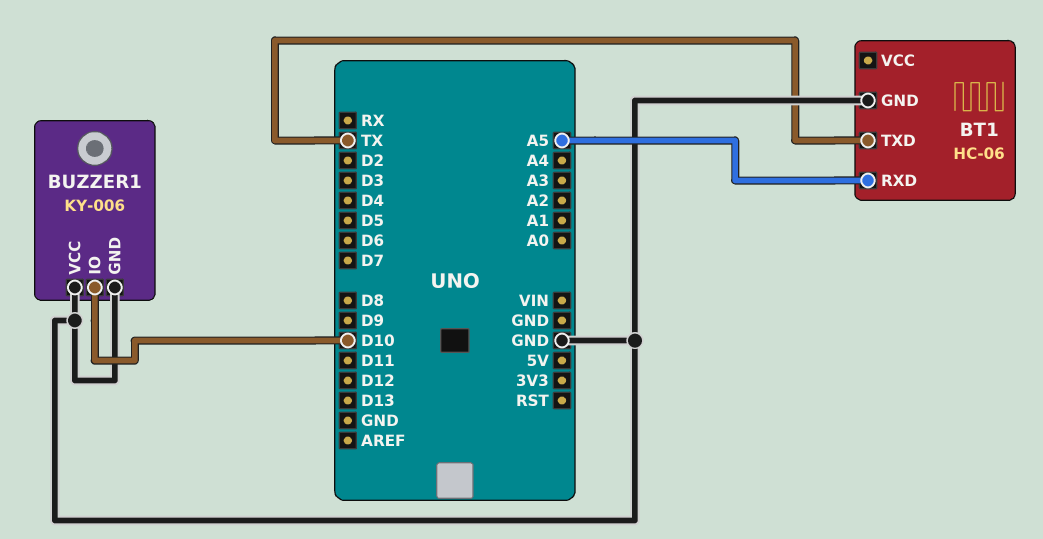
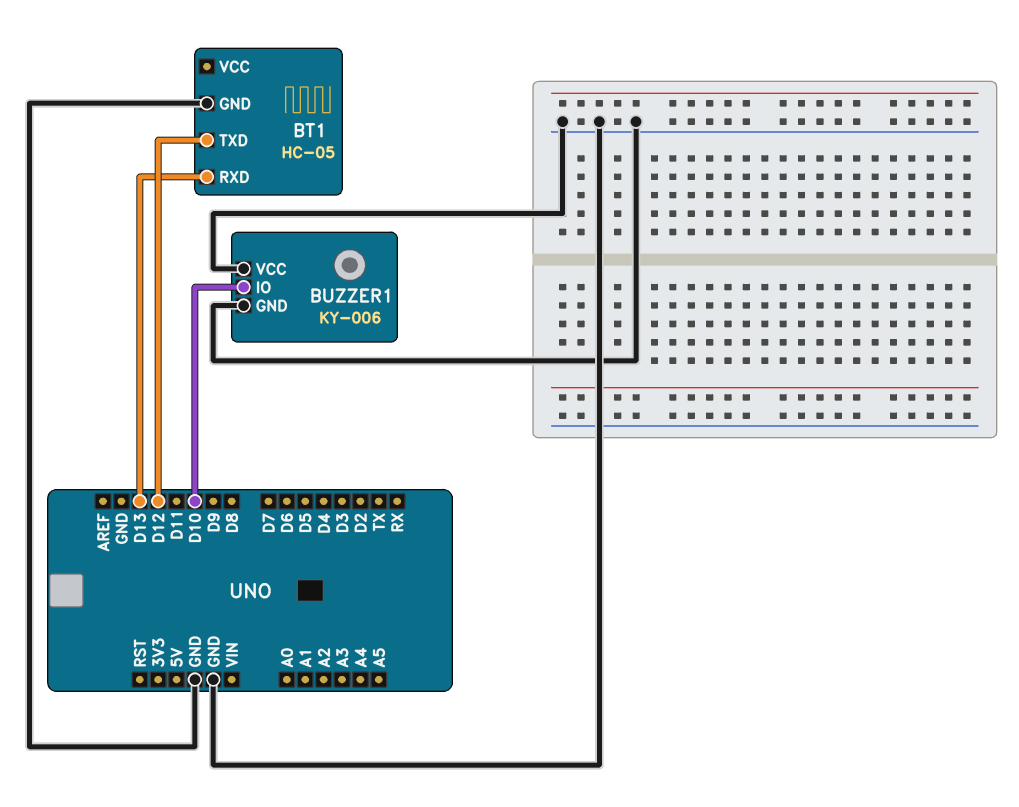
BT1: HC-06 -> HC-05
BT1 pin RXD: A5 -> D13
BT1 pin TXD: TX -> D12

